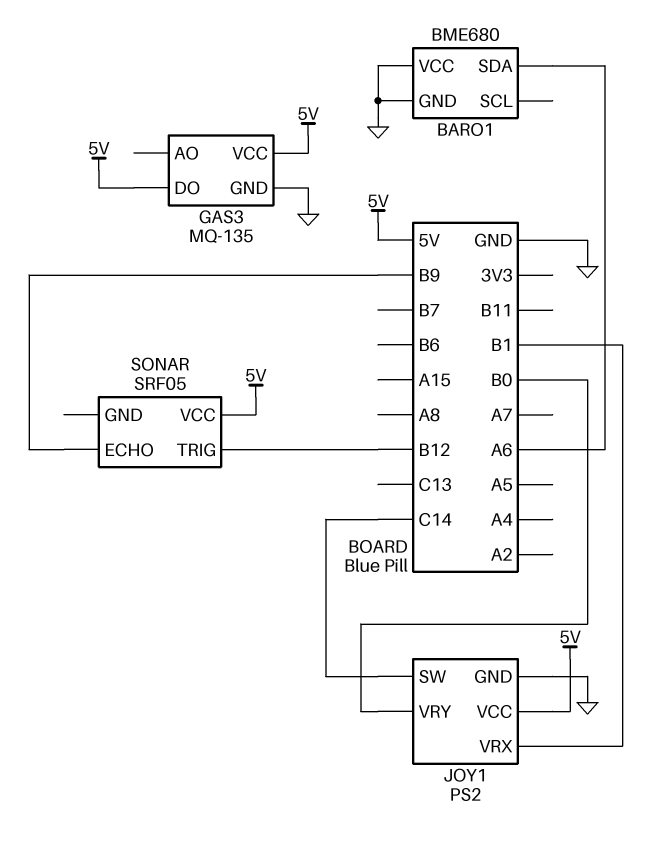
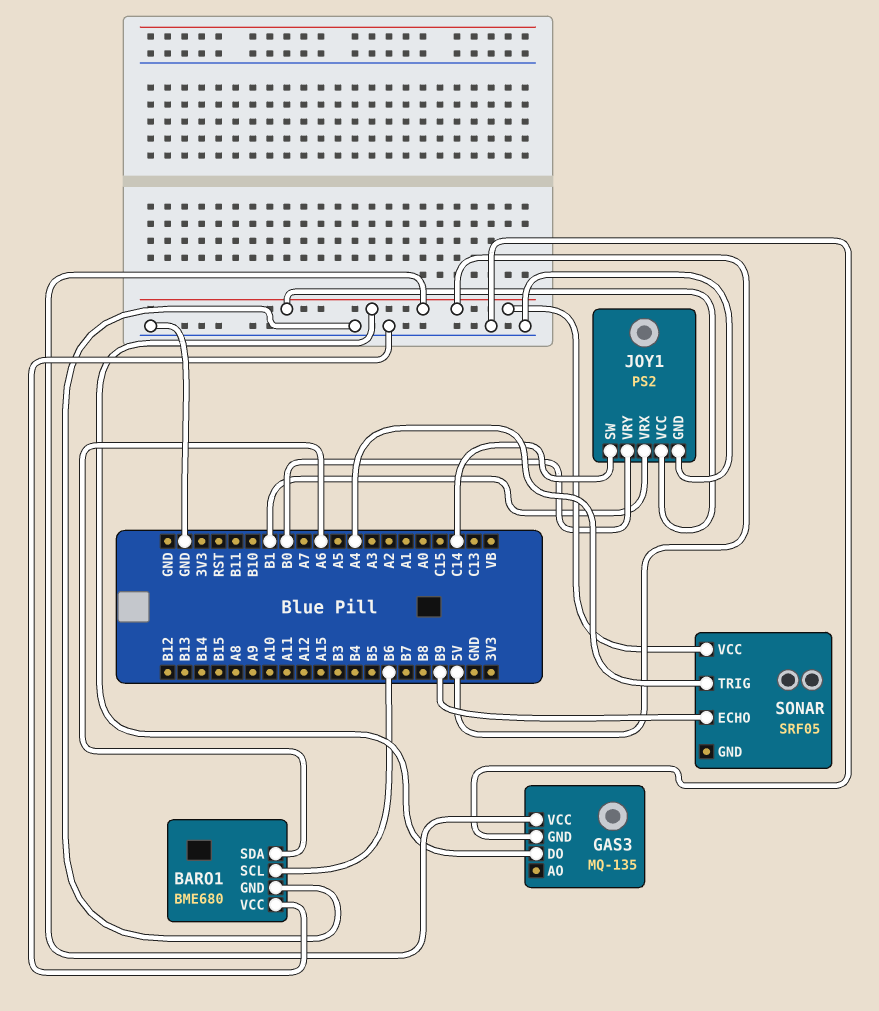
BARO1 pin SCL: none -> B6
SONAR pin TRIG: B12 -> A4

